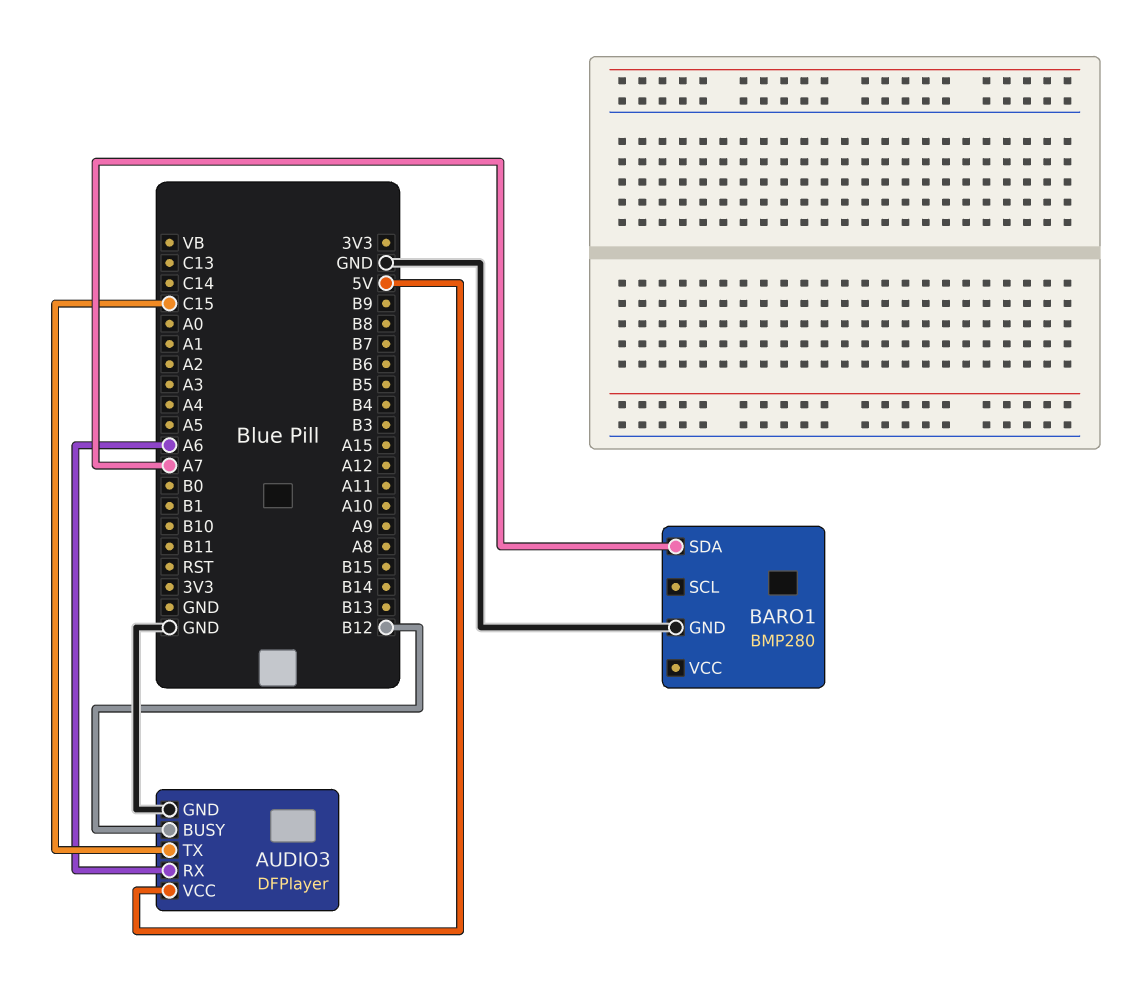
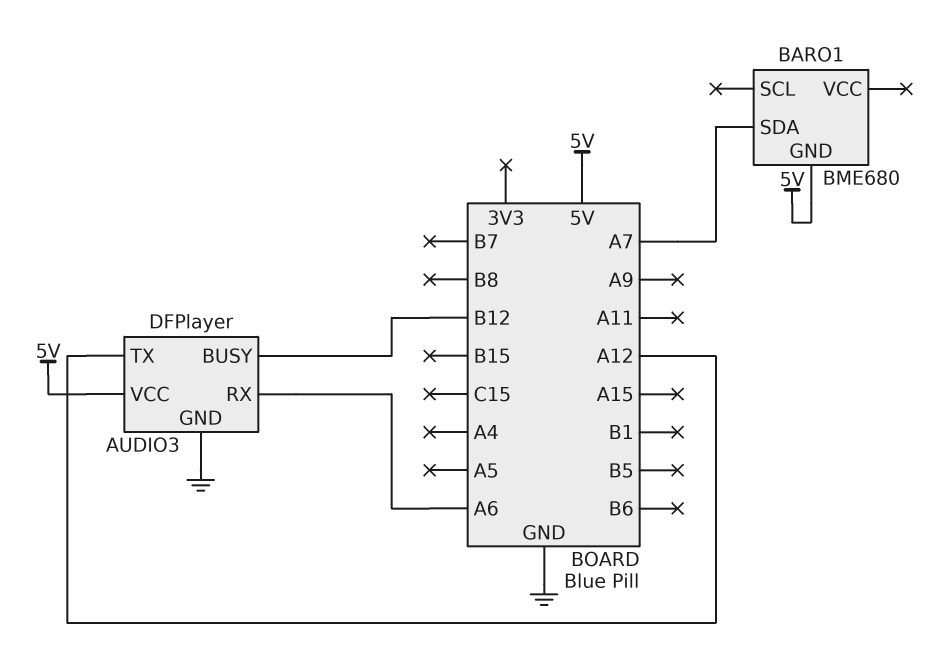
AUDIO3 pin TX: C15 -> A12
BARO1: BMP280 -> BME680
BARO1 pin GND: GND -> 5V

